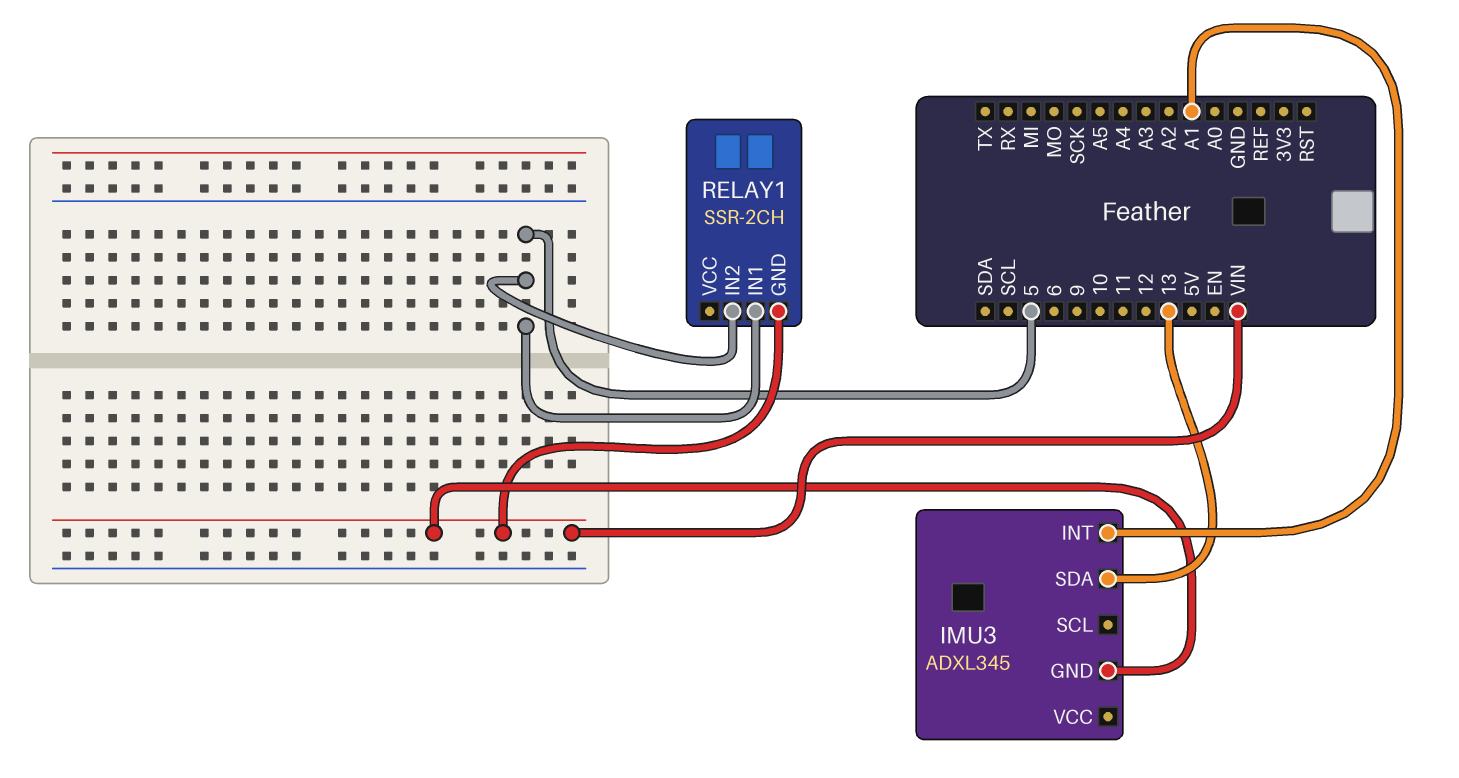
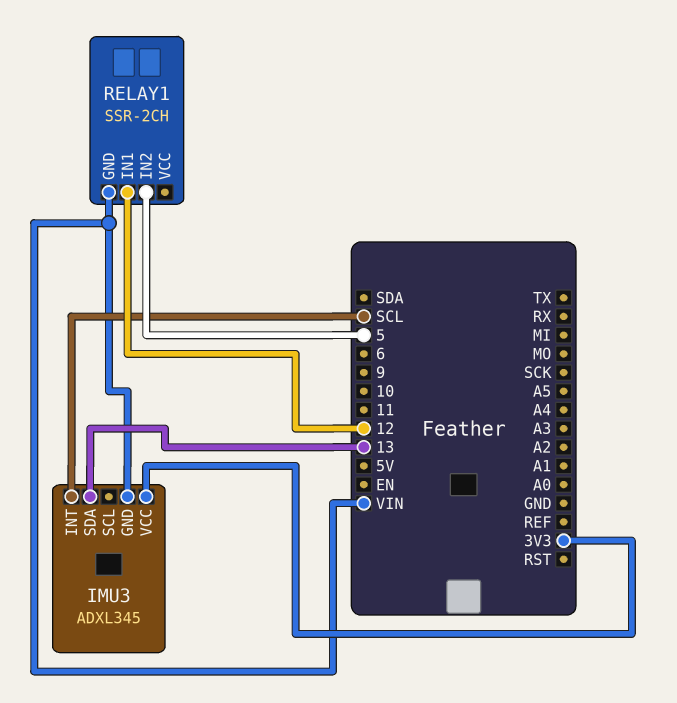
IMU3 pin INT: A1 -> SCL
IMU3 pin VCC: none -> 3V3
RELAY1 pin IN1: 5 -> 12

